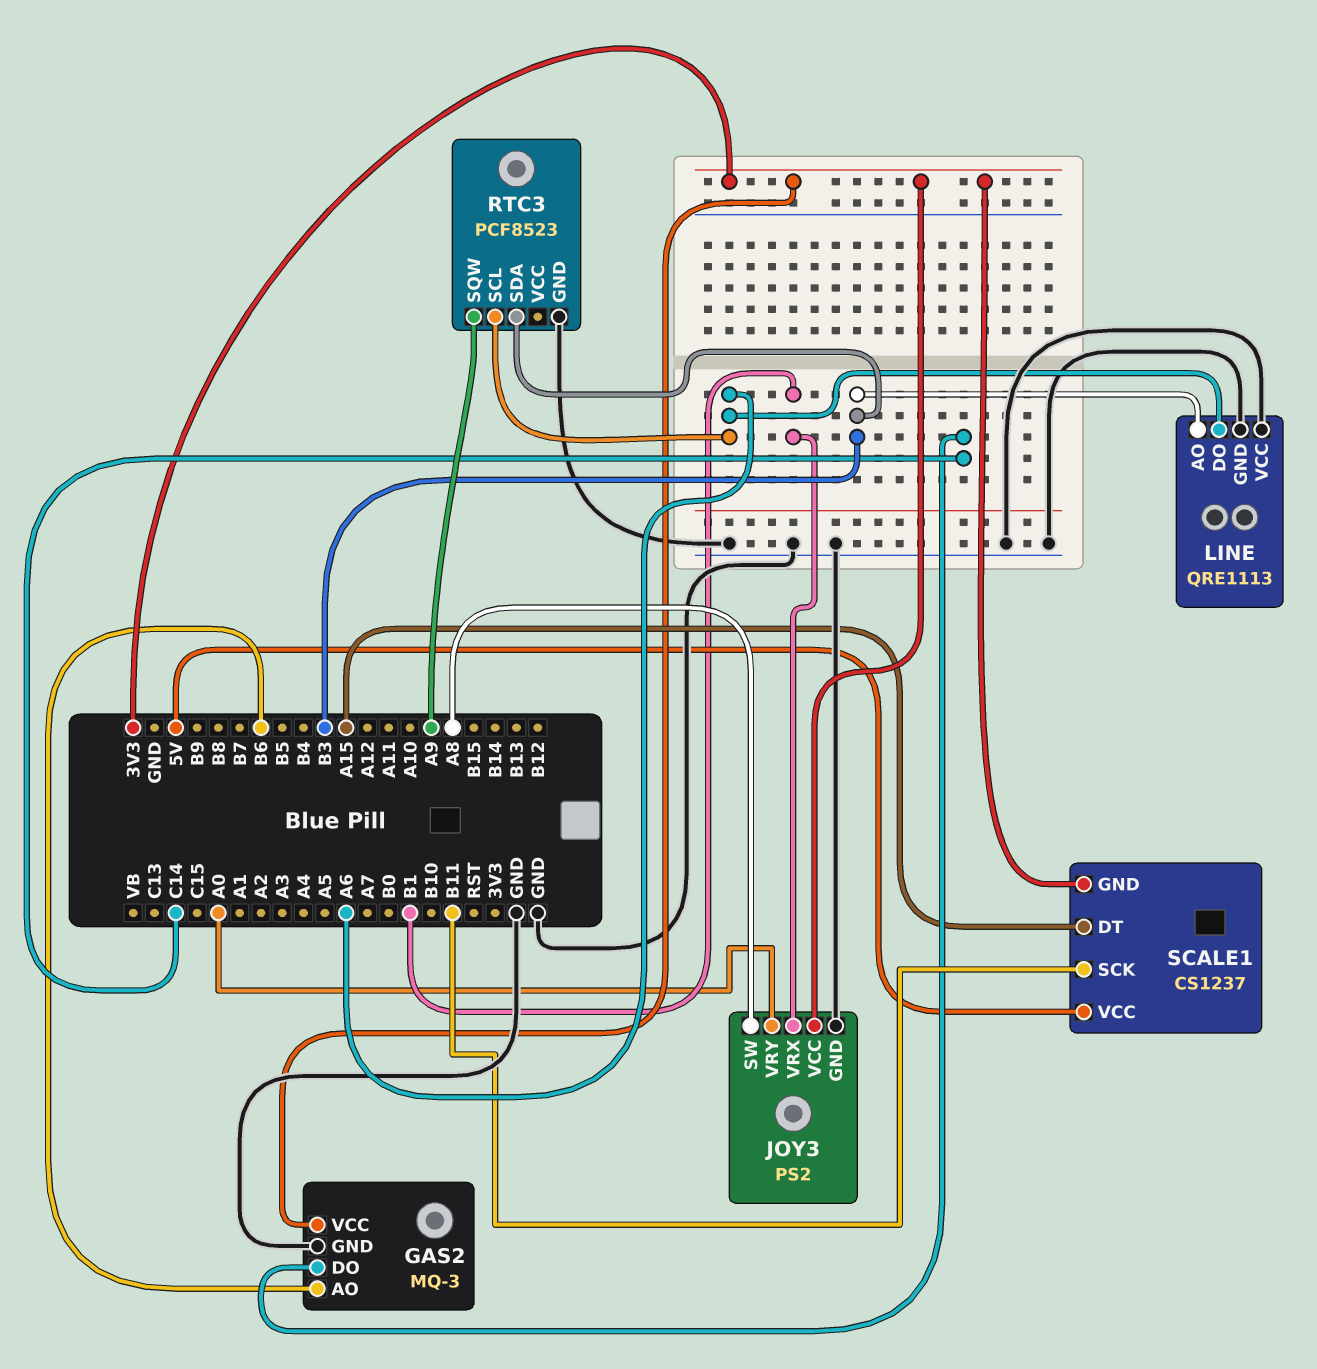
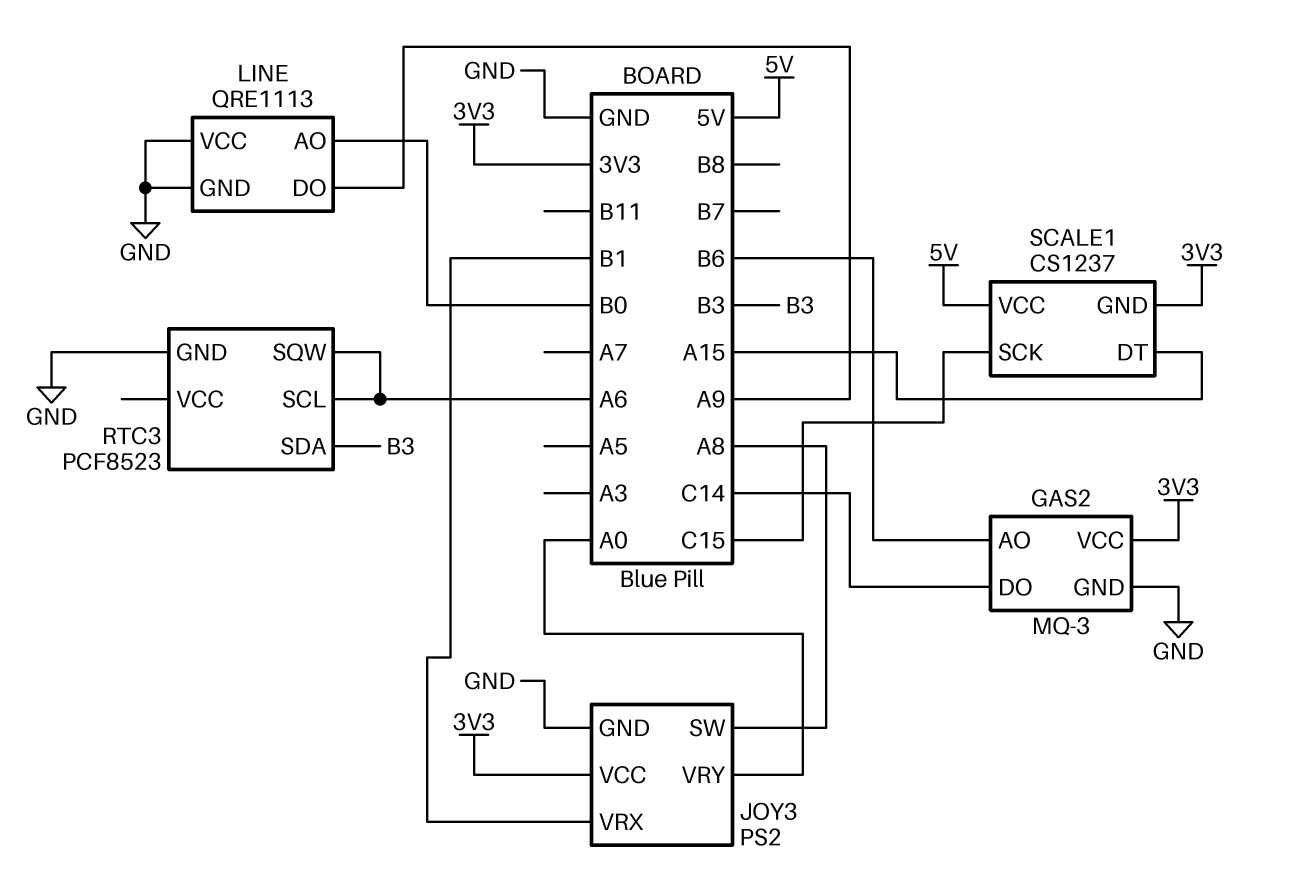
LINE pin AO: B3 -> B0
LINE pin DO: A6 -> A9
RTC3 pin SQW: A9 -> A6
SCALE1 pin SCK: B11 -> C15

